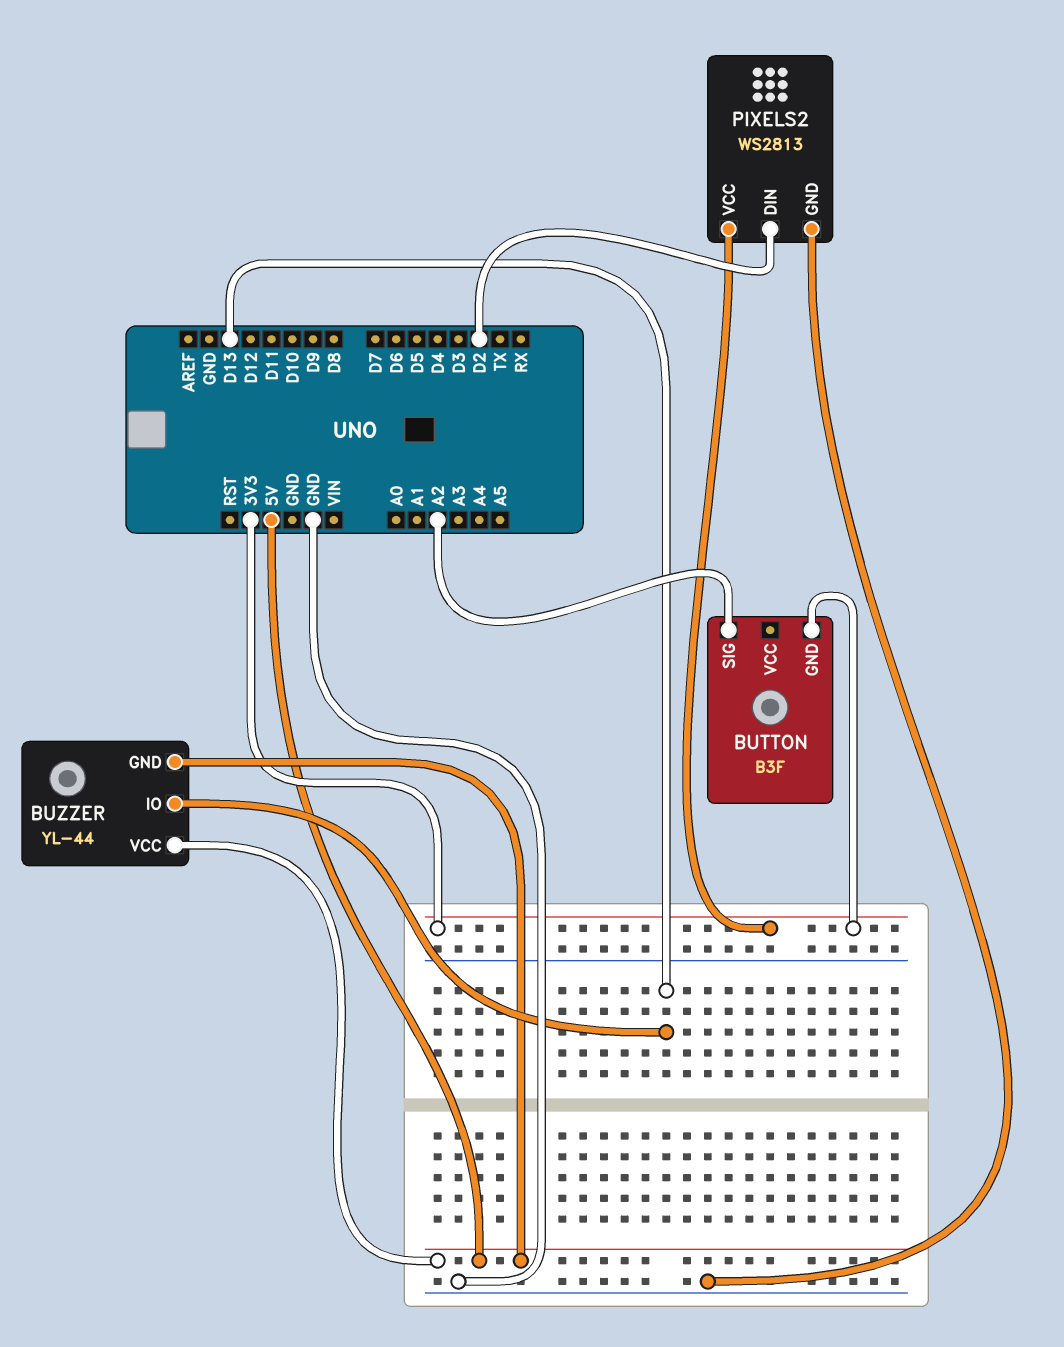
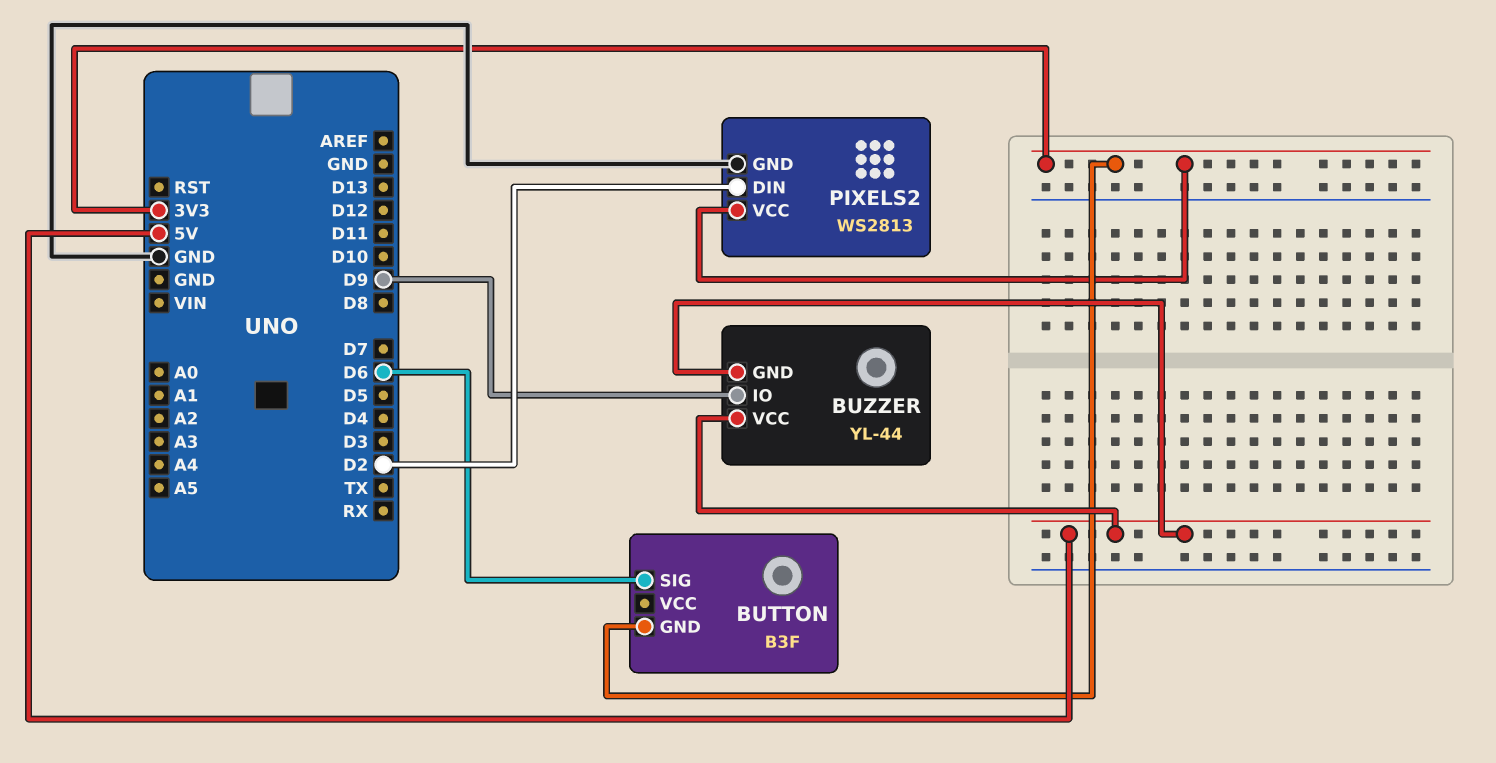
BUTTON pin SIG: A2 -> D6
BUZZER pin IO: D13 -> D9

